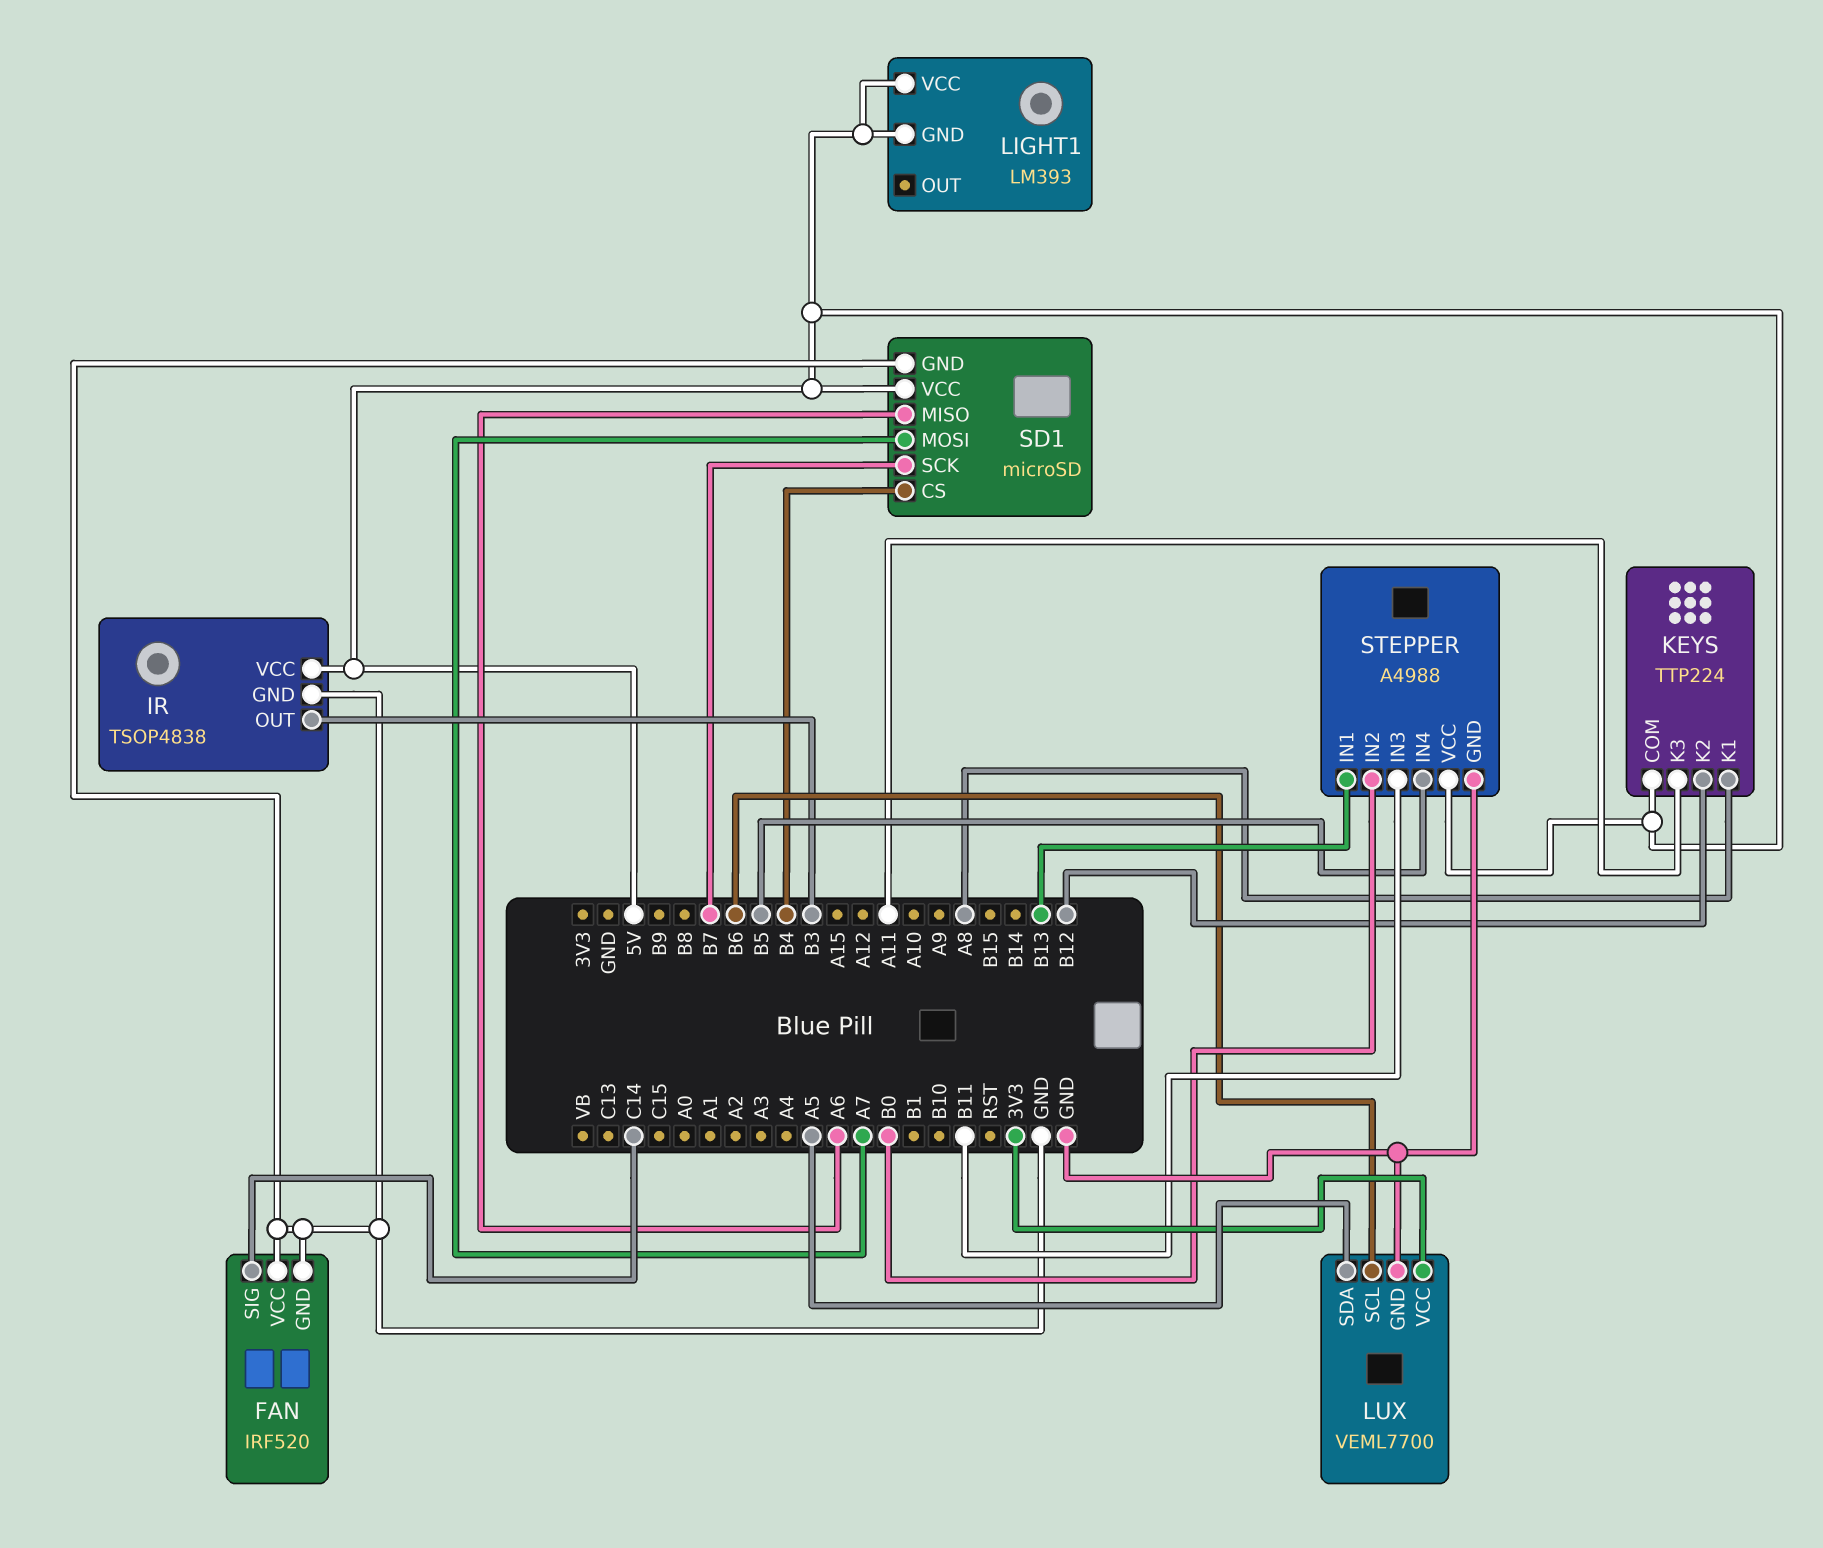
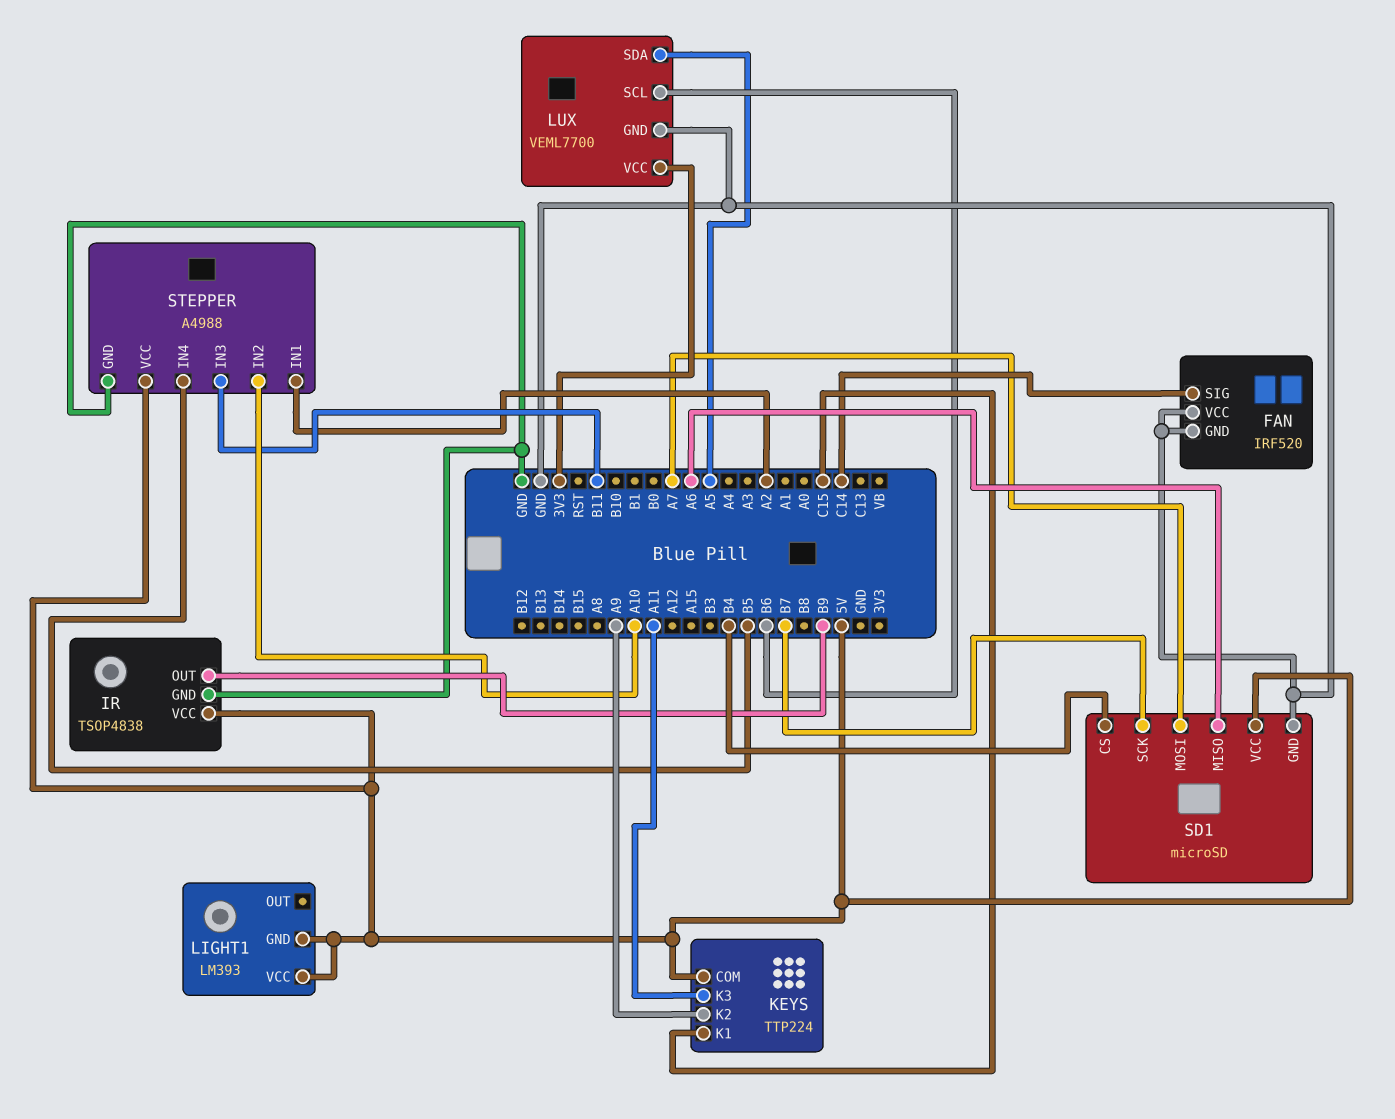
IR pin OUT: B3 -> B9
KEYS pin K1: A8 -> C15
KEYS pin K2: B12 -> A9
STEPPER pin IN1: B13 -> A2
STEPPER pin IN2: B0 -> A10

